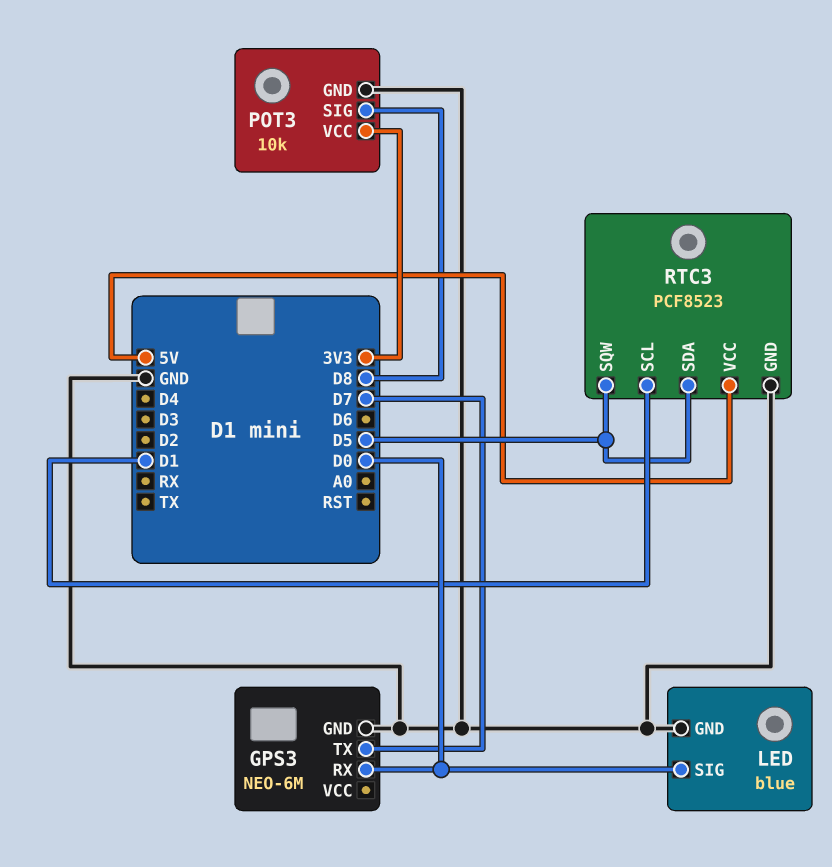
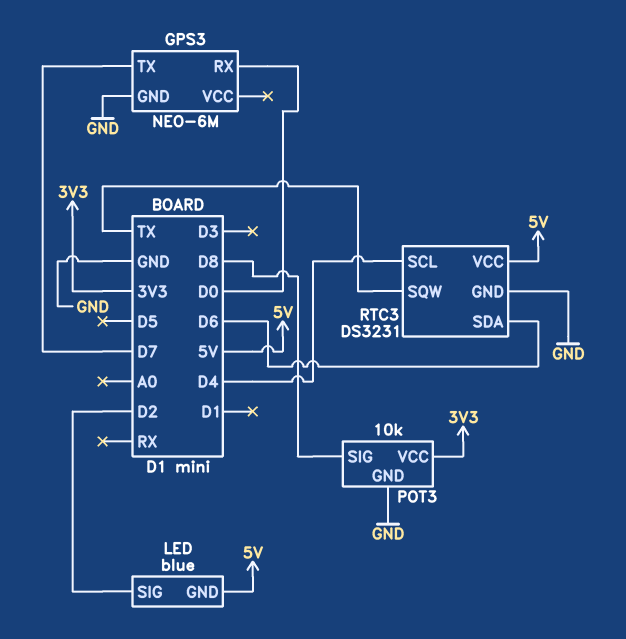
LED pin GND: GND -> 5V
LED pin SIG: D0 -> D2
RTC3: PCF8523 -> DS3231
RTC3 pin SCL: D1 -> D4
RTC3 pin SDA: D5 -> D6
RTC3 pin SQW: D5 -> TX

